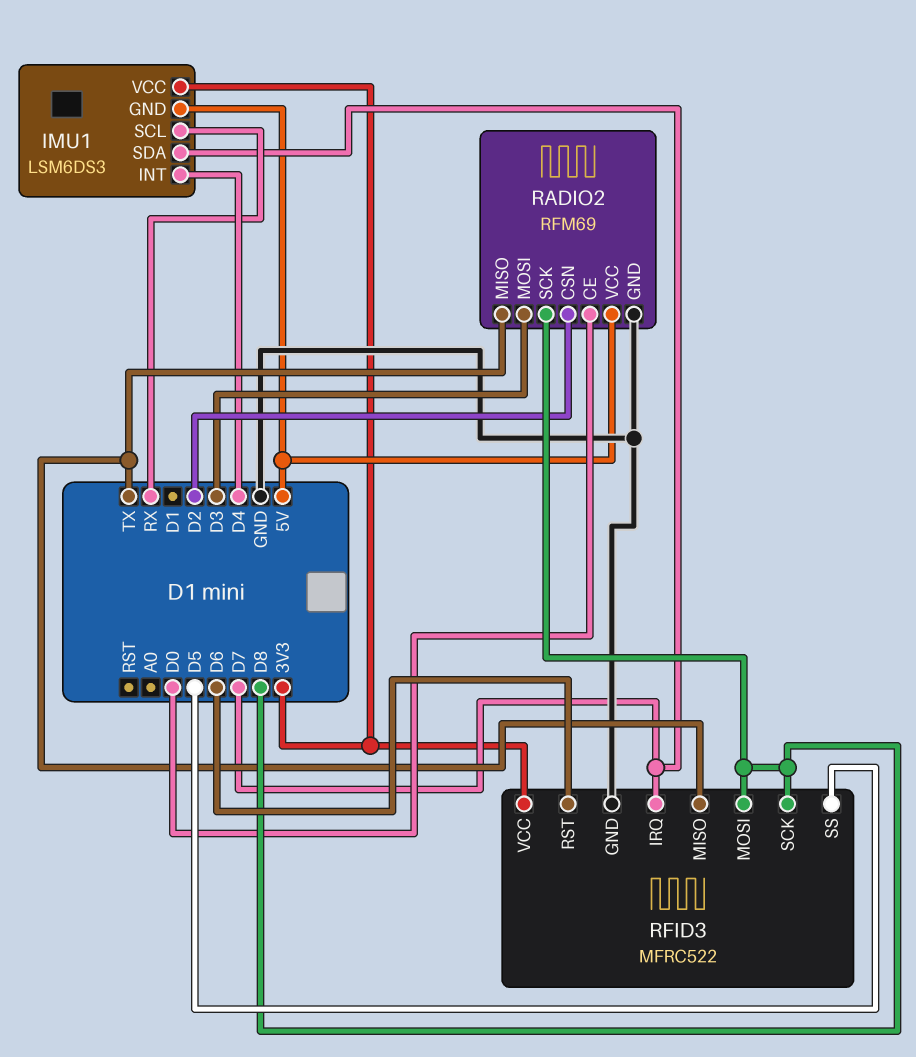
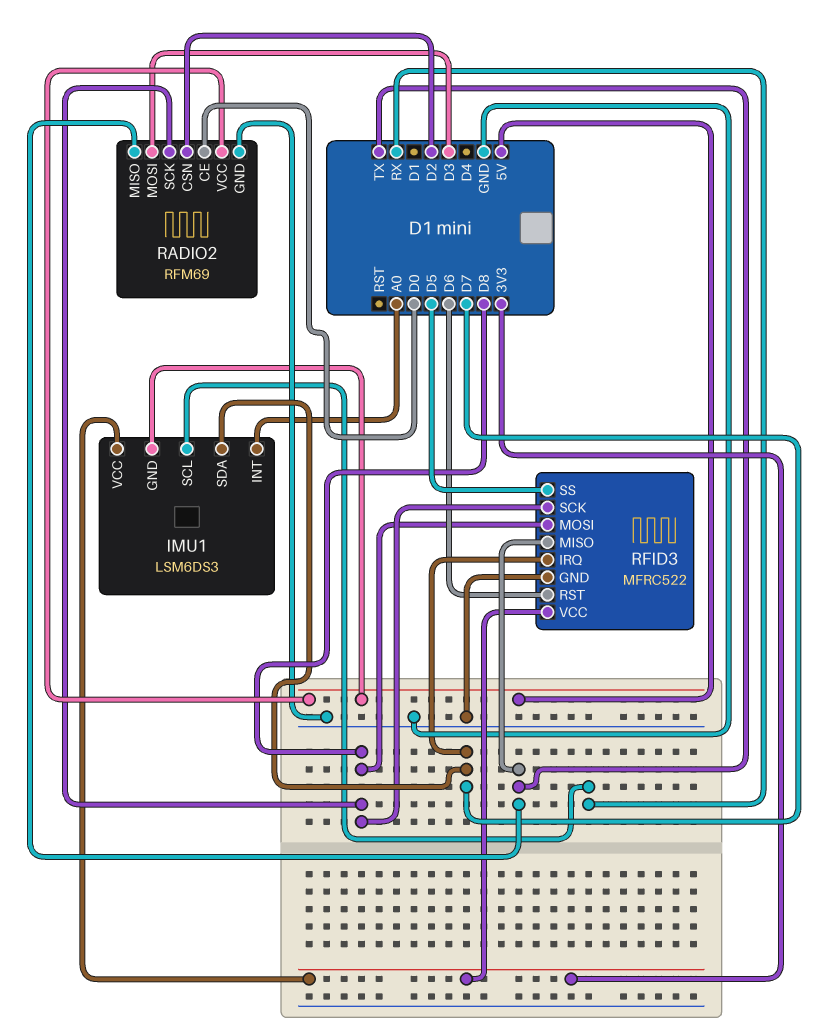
IMU1 pin INT: D4 -> A0

